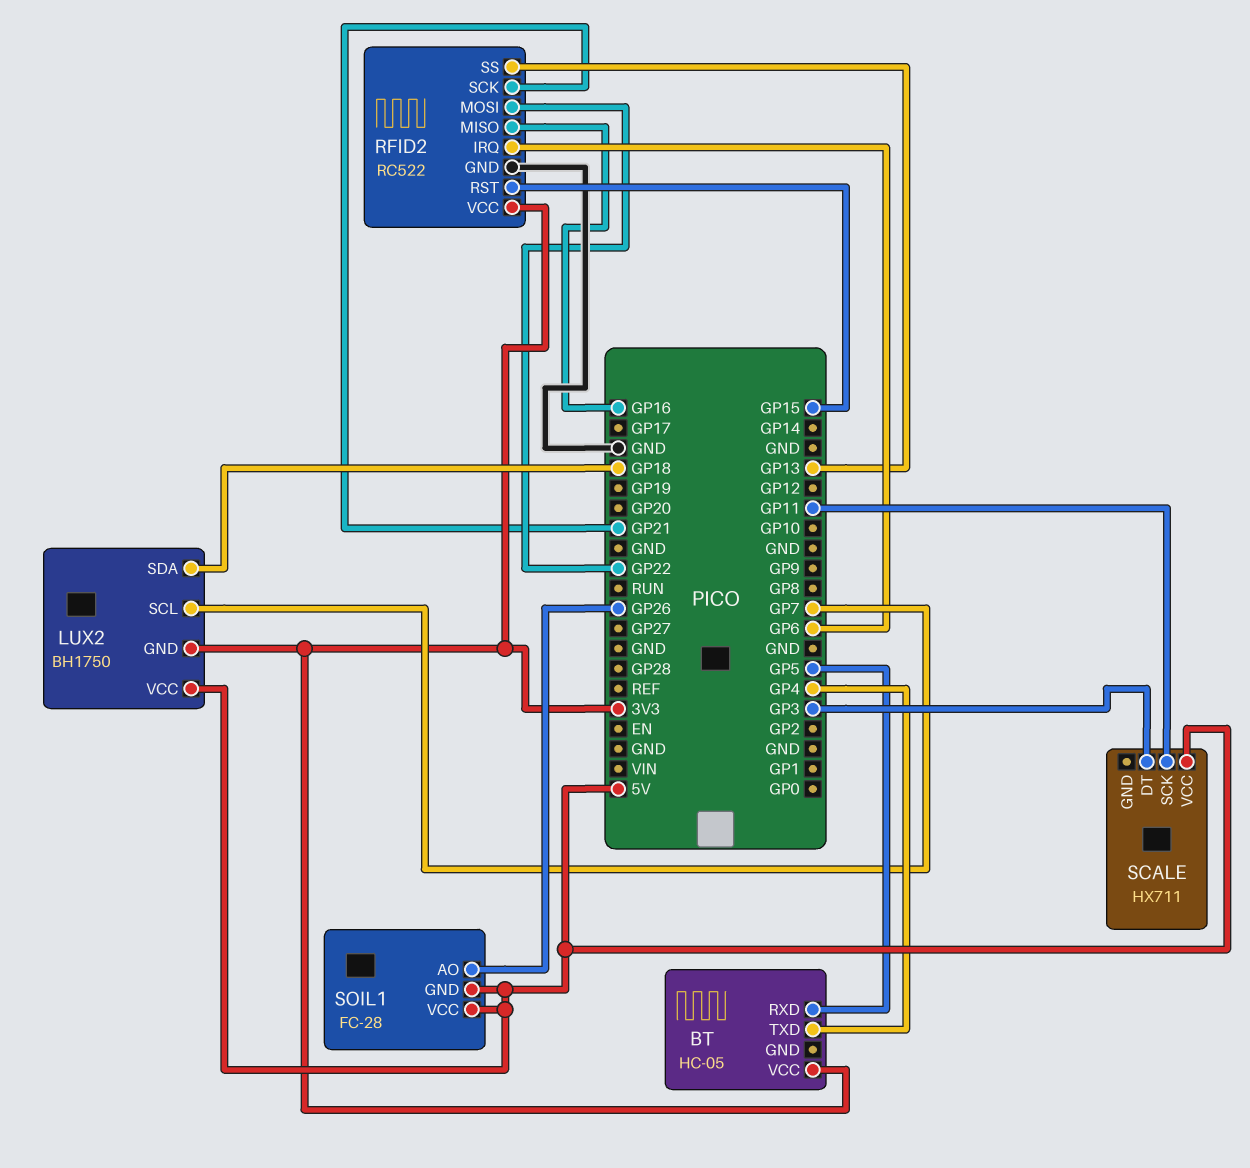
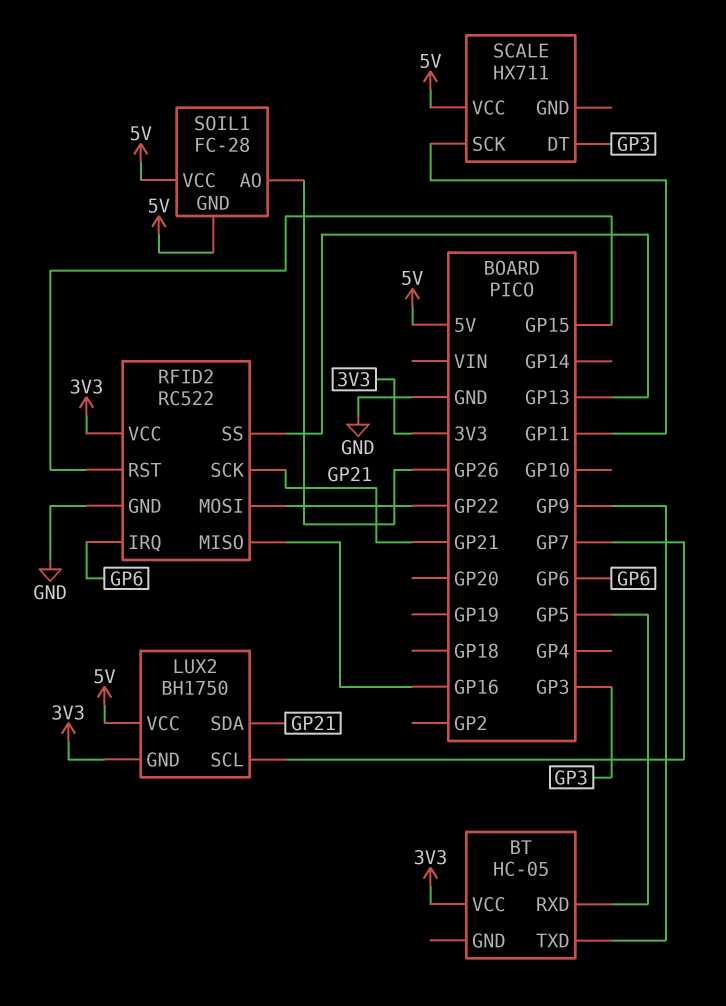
BT pin TXD: GP4 -> GP9
LUX2 pin SDA: GP18 -> GP21

